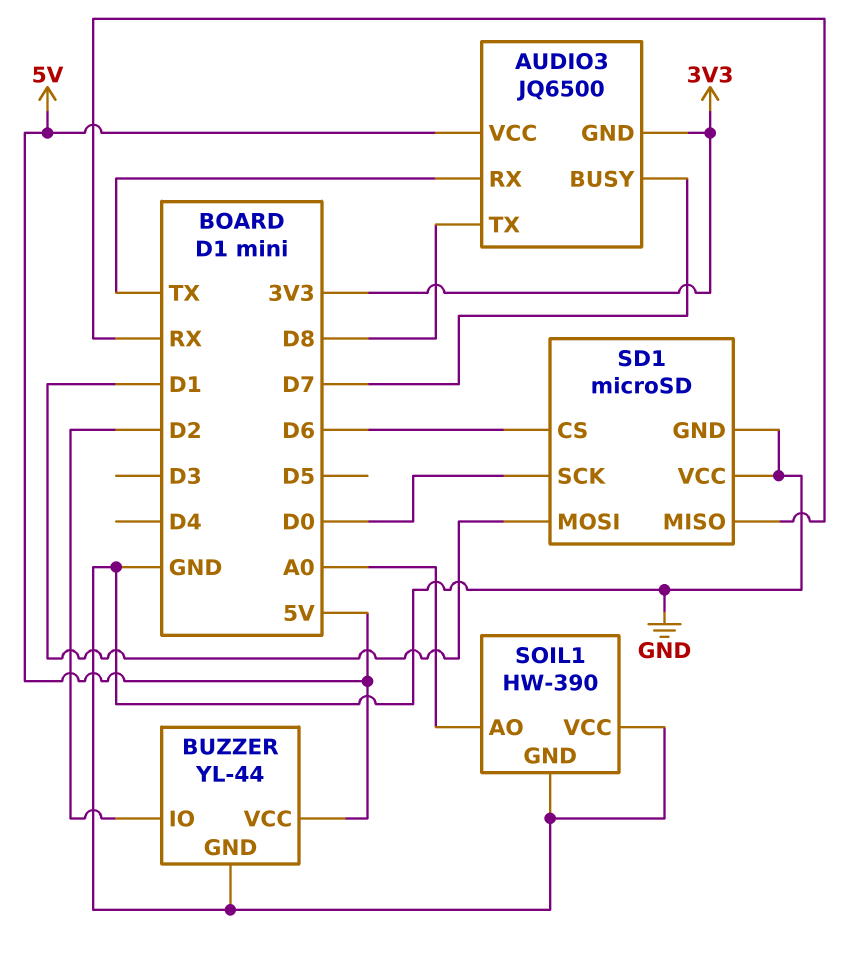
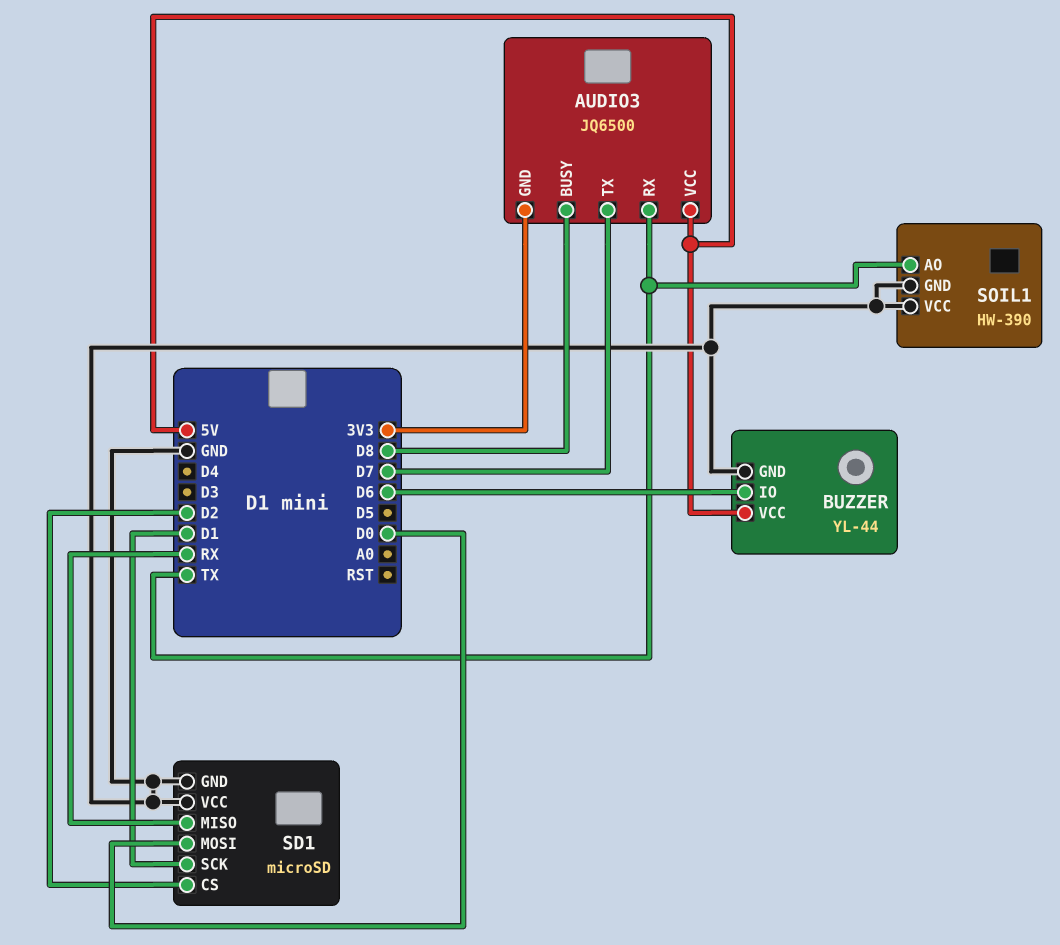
AUDIO3 pin BUSY: D7 -> D8
AUDIO3 pin TX: D8 -> D7
BUZZER pin IO: D2 -> D6
SD1 pin CS: D6 -> D2
SD1 pin MOSI: D1 -> D0
SD1 pin SCK: D0 -> D1
SOIL1 pin AO: A0 -> TX

